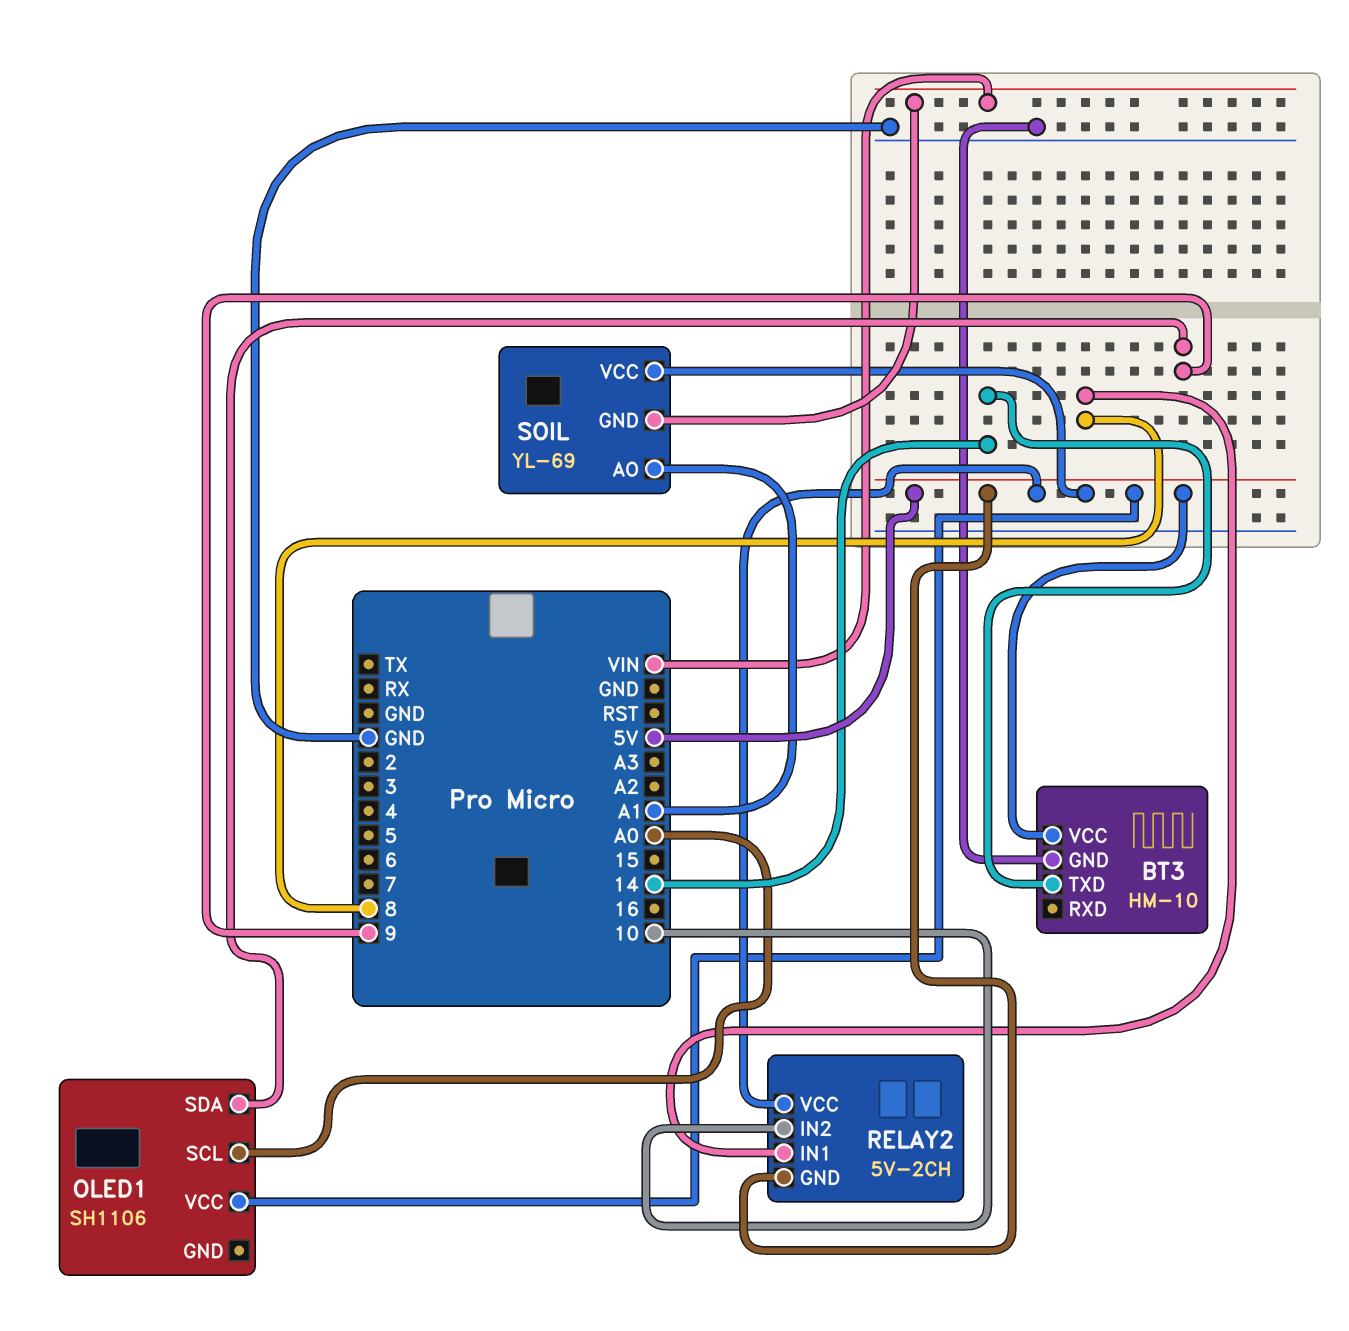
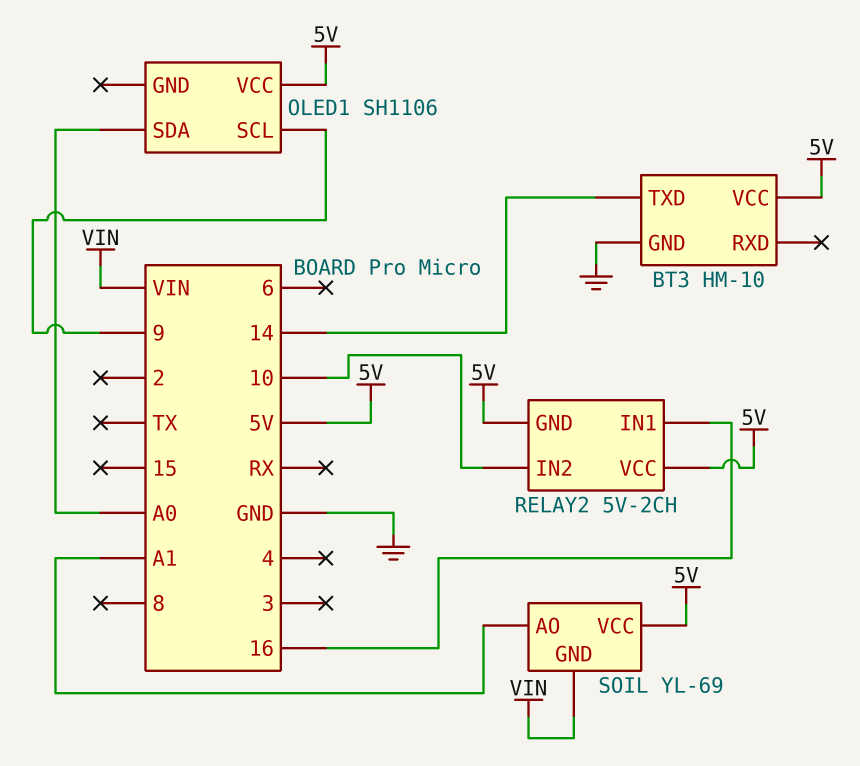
OLED1 pin SCL: A0 -> 9
OLED1 pin SDA: 9 -> A0
RELAY2 pin IN1: 8 -> 16

